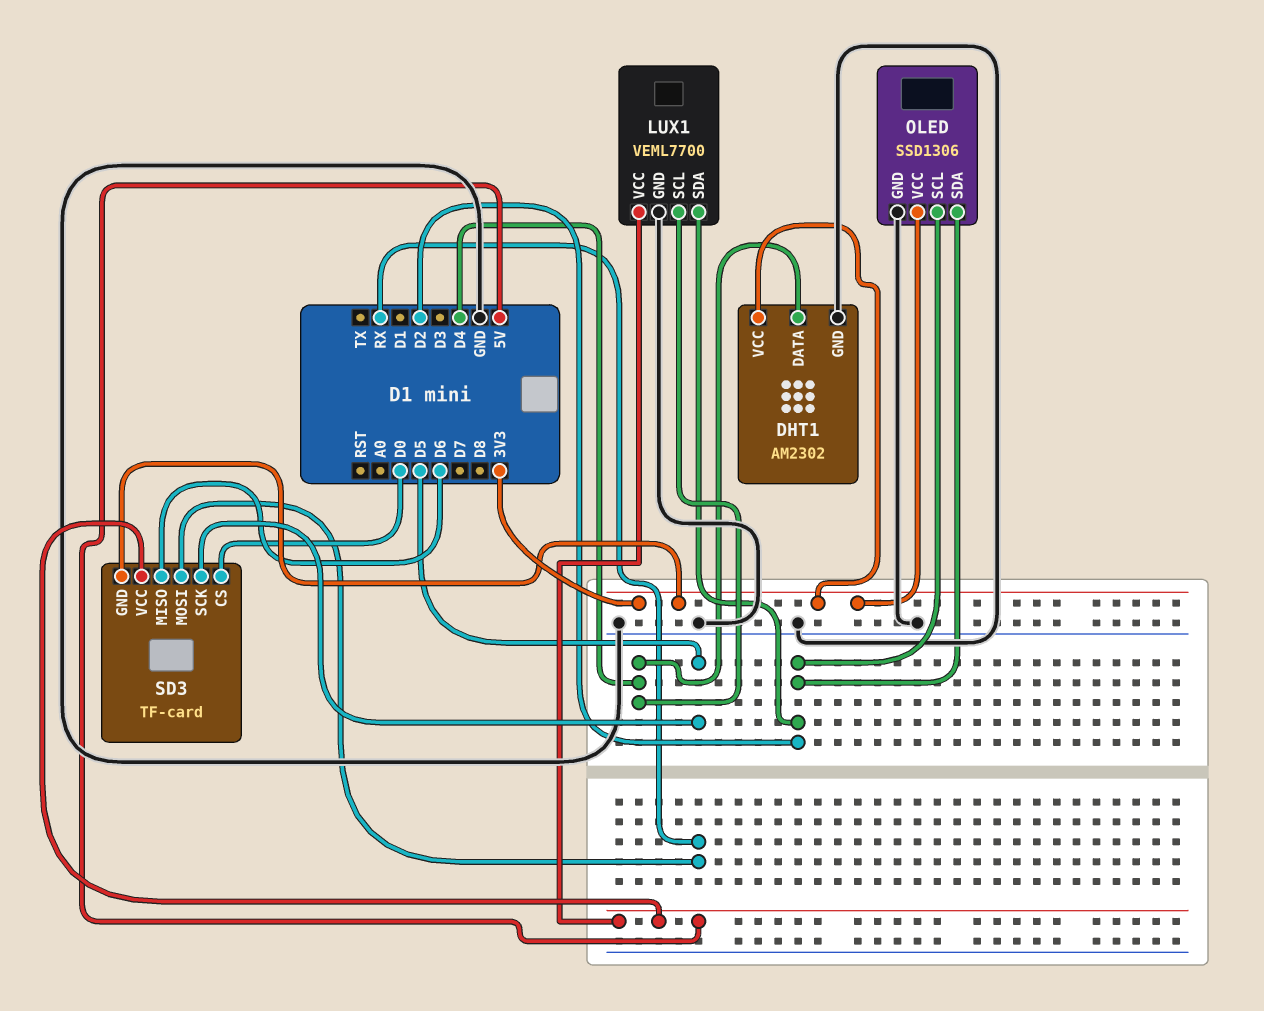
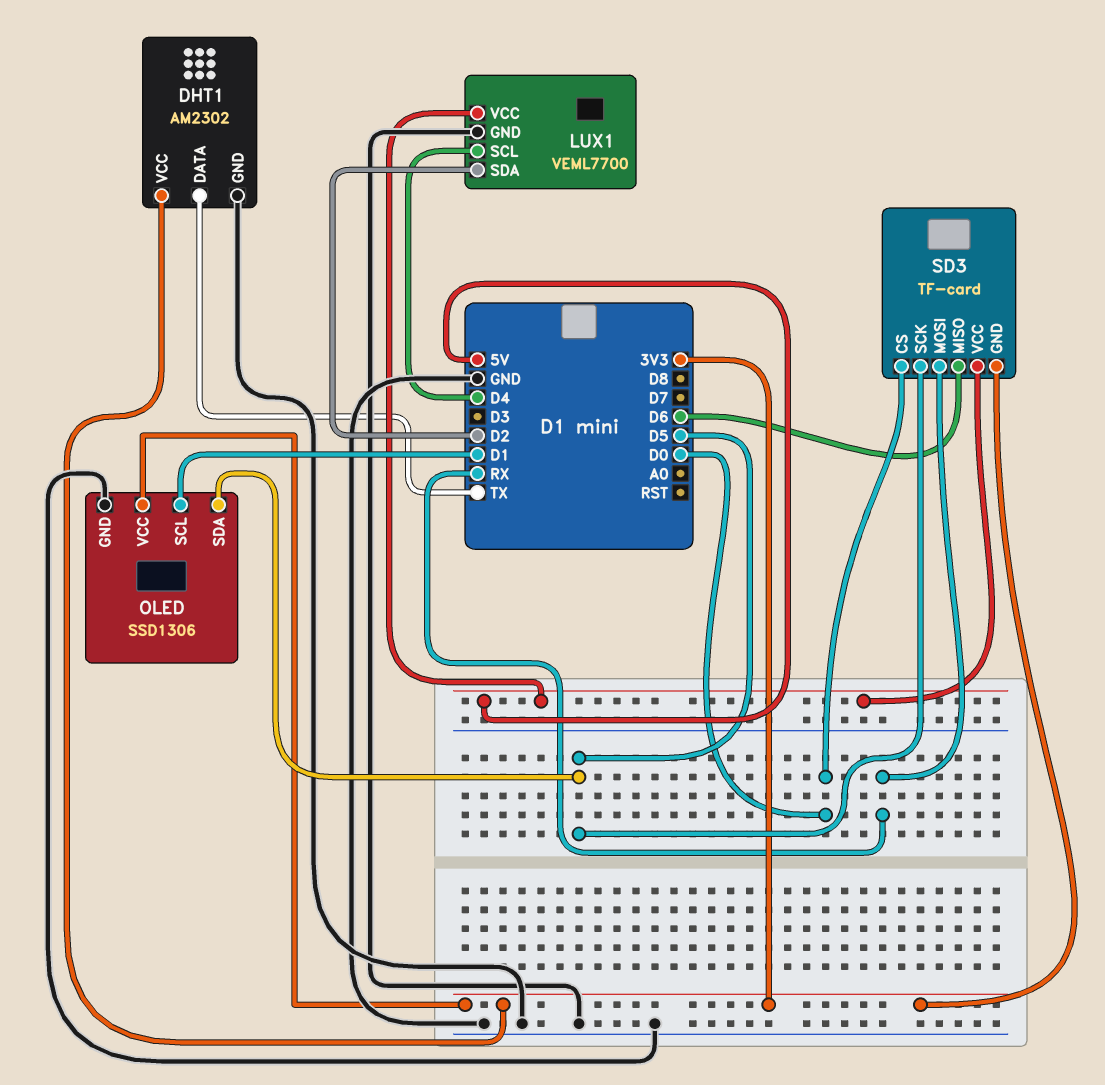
DHT1 pin DATA: D4 -> TX
OLED pin SCL: D2 -> D1
OLED pin SDA: D2 -> D5

